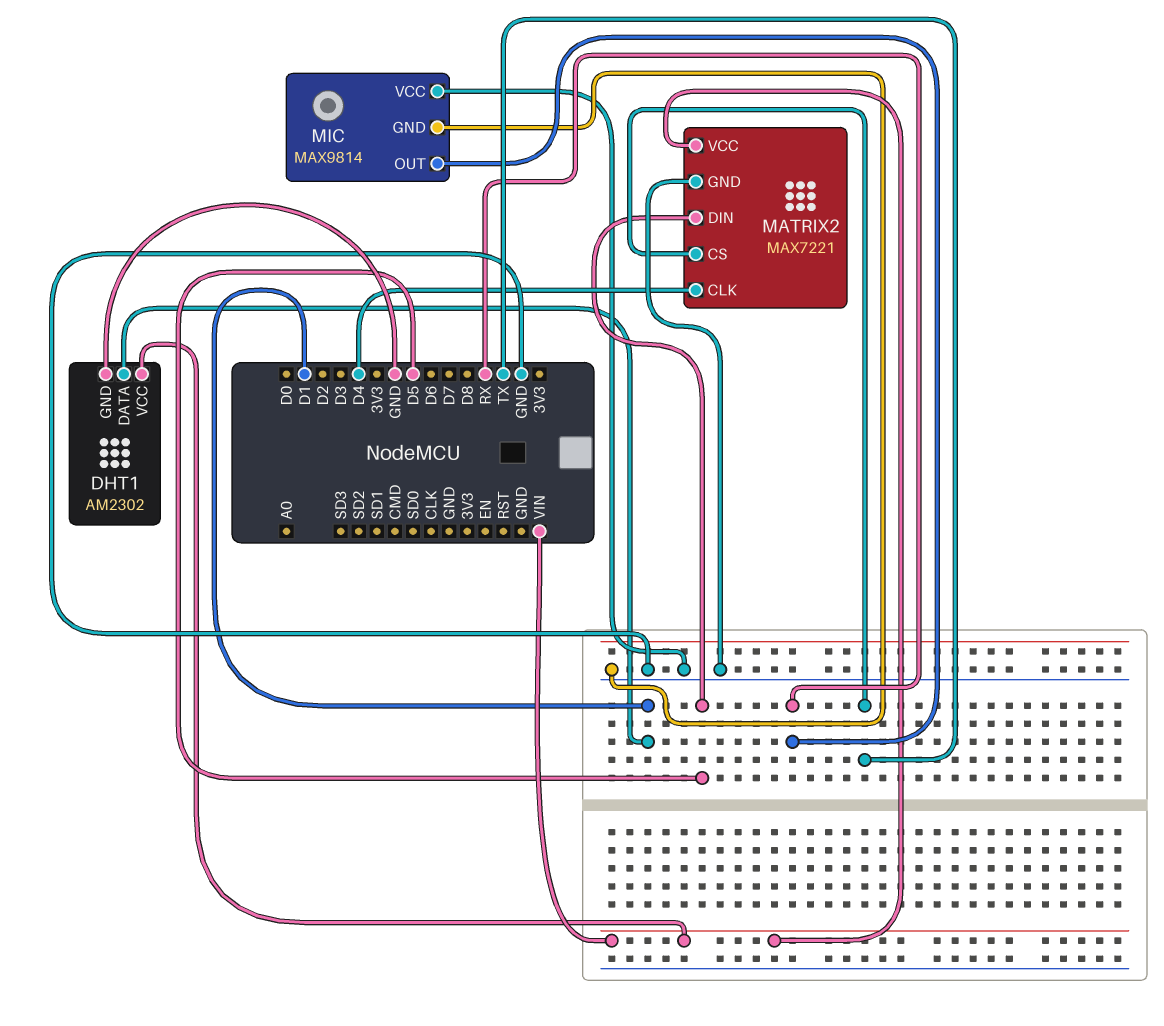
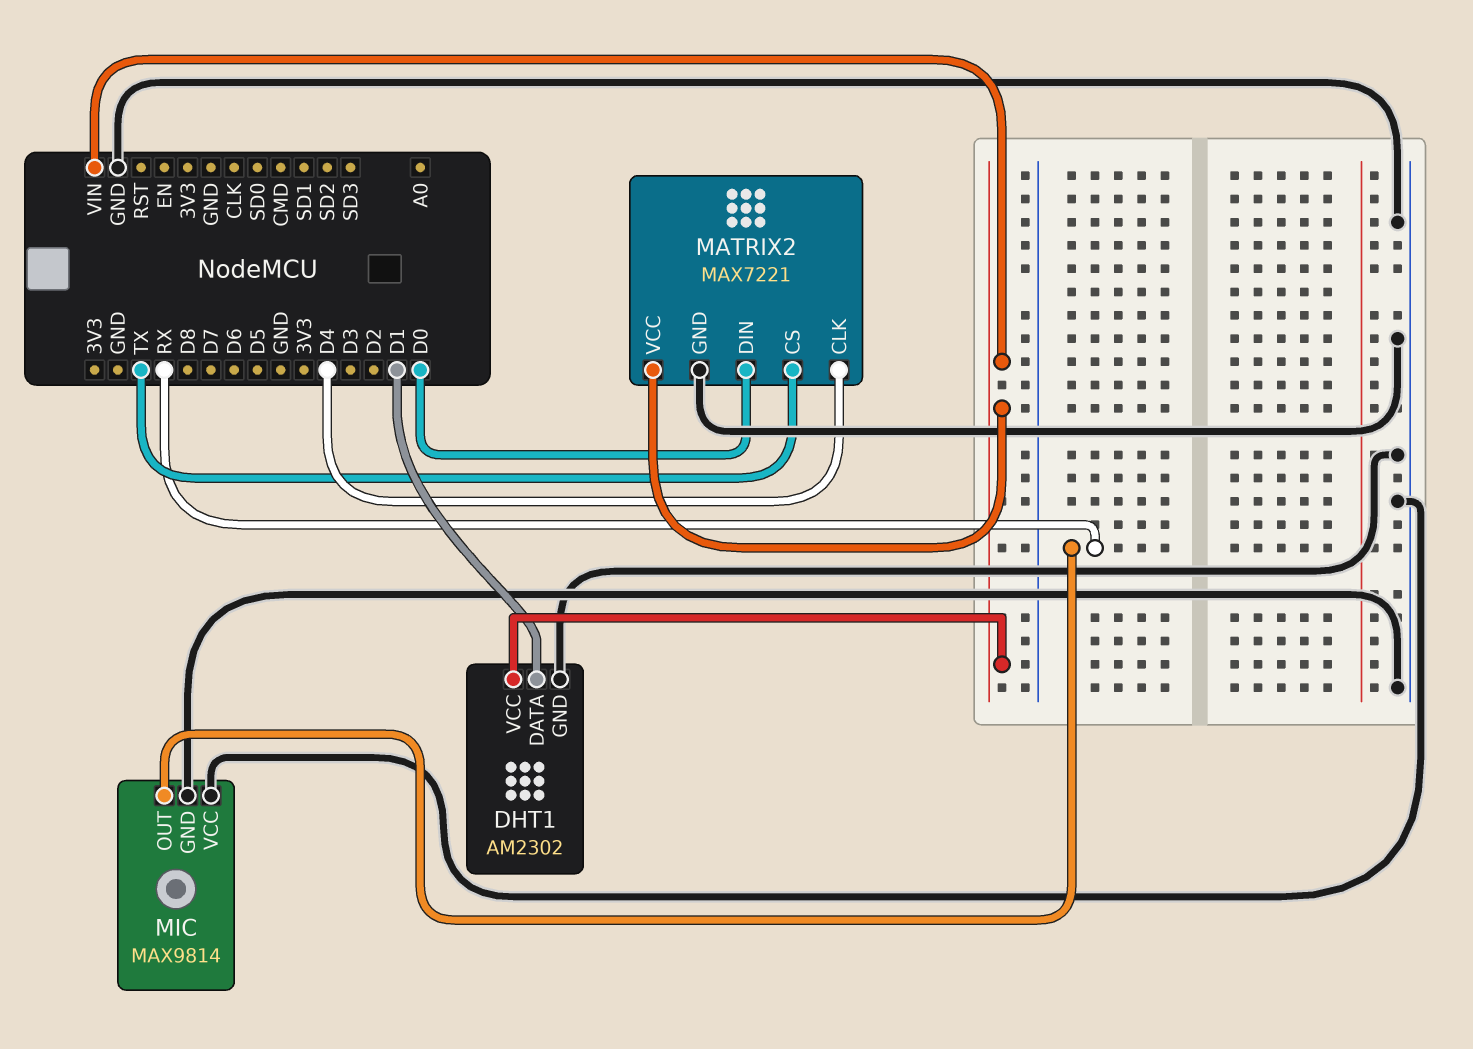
MATRIX2 pin DIN: D5 -> D0

